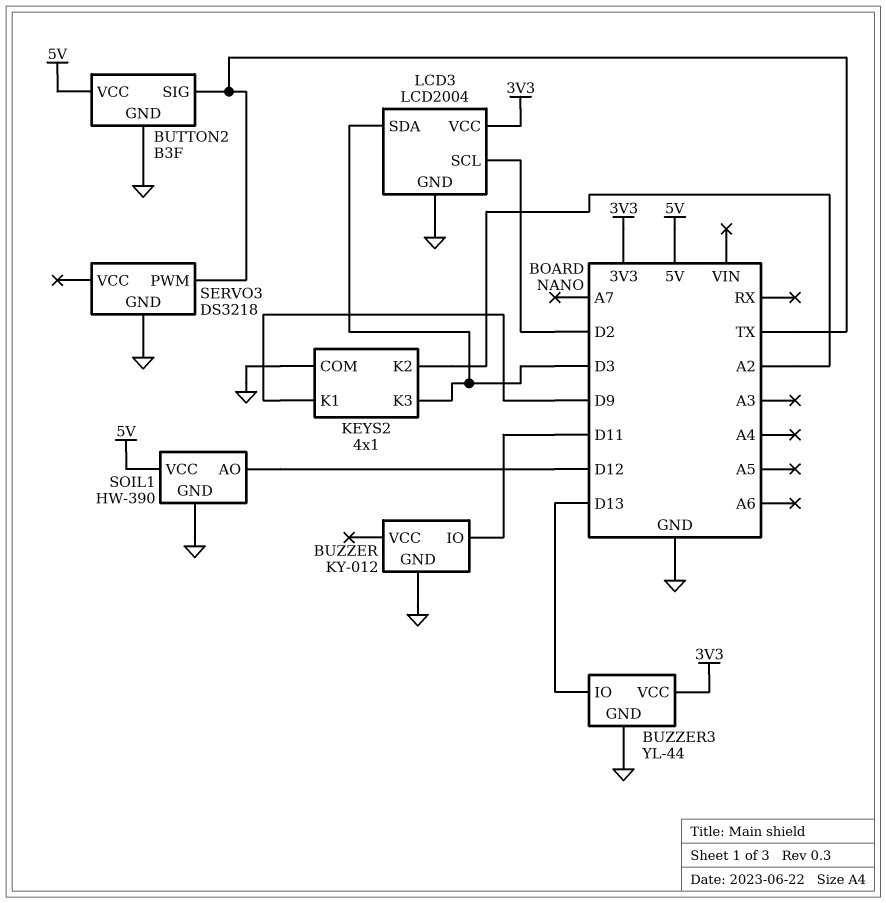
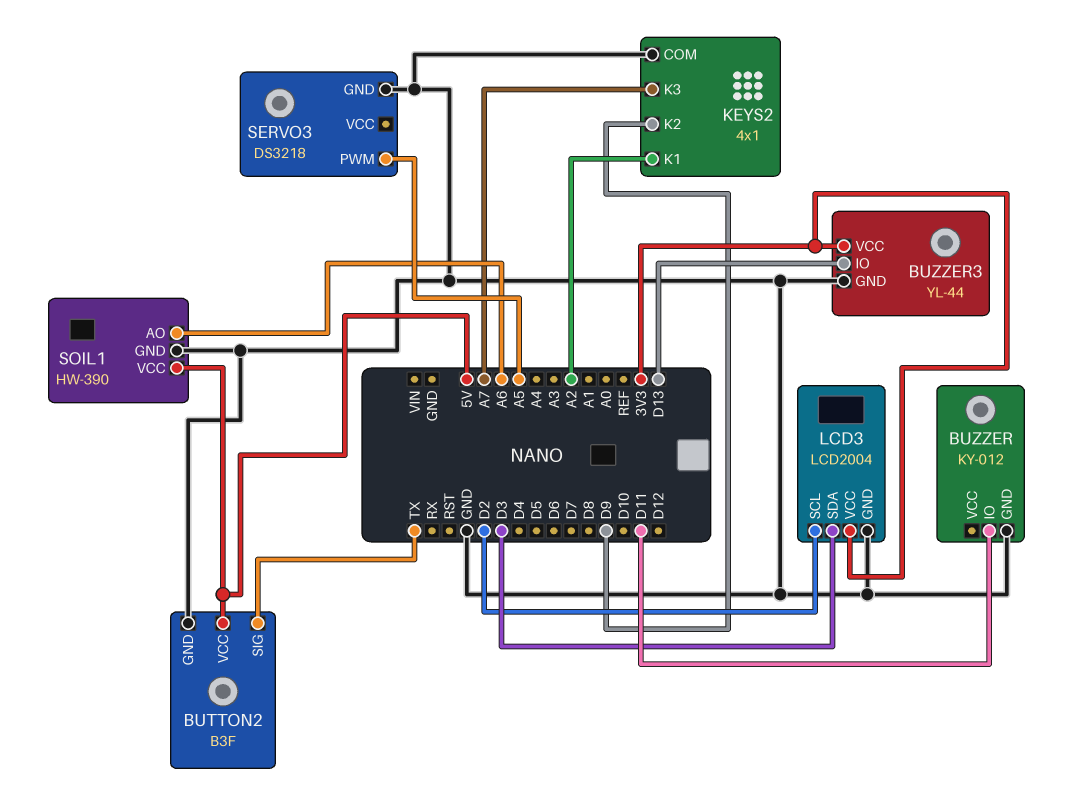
KEYS2 pin K1: D9 -> A2
KEYS2 pin K2: A2 -> D9
KEYS2 pin K3: D3 -> A7
SERVO3 pin PWM: TX -> A5
SOIL1 pin AO: D12 -> A6

